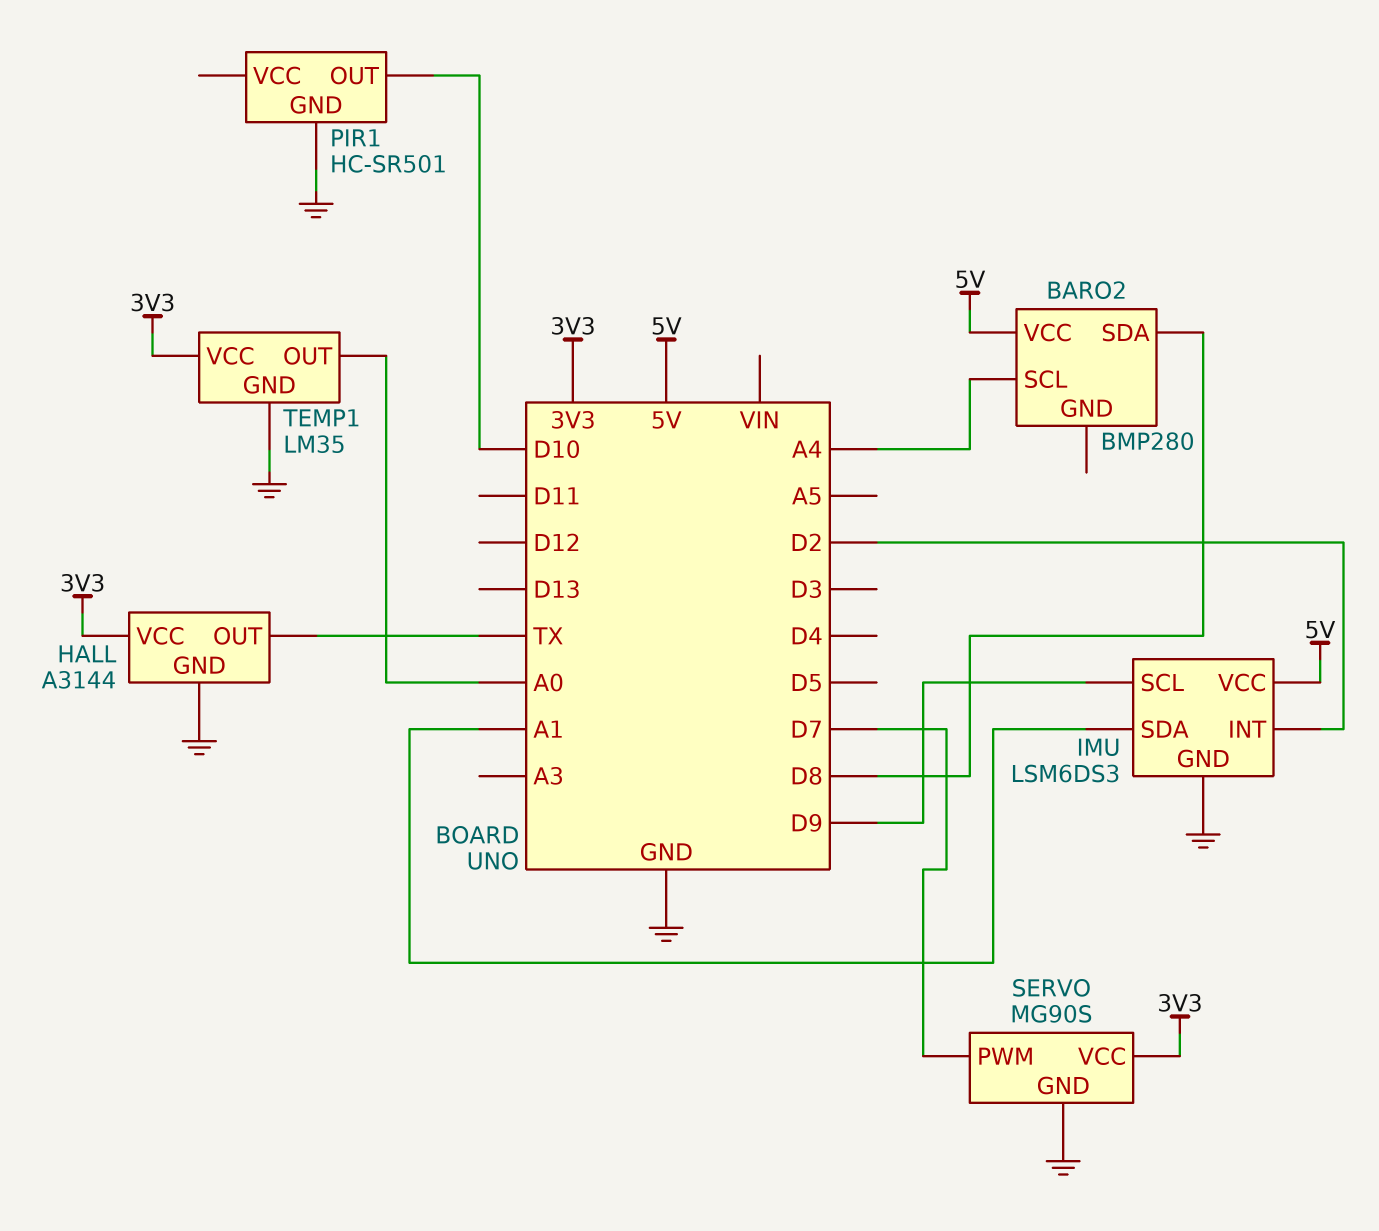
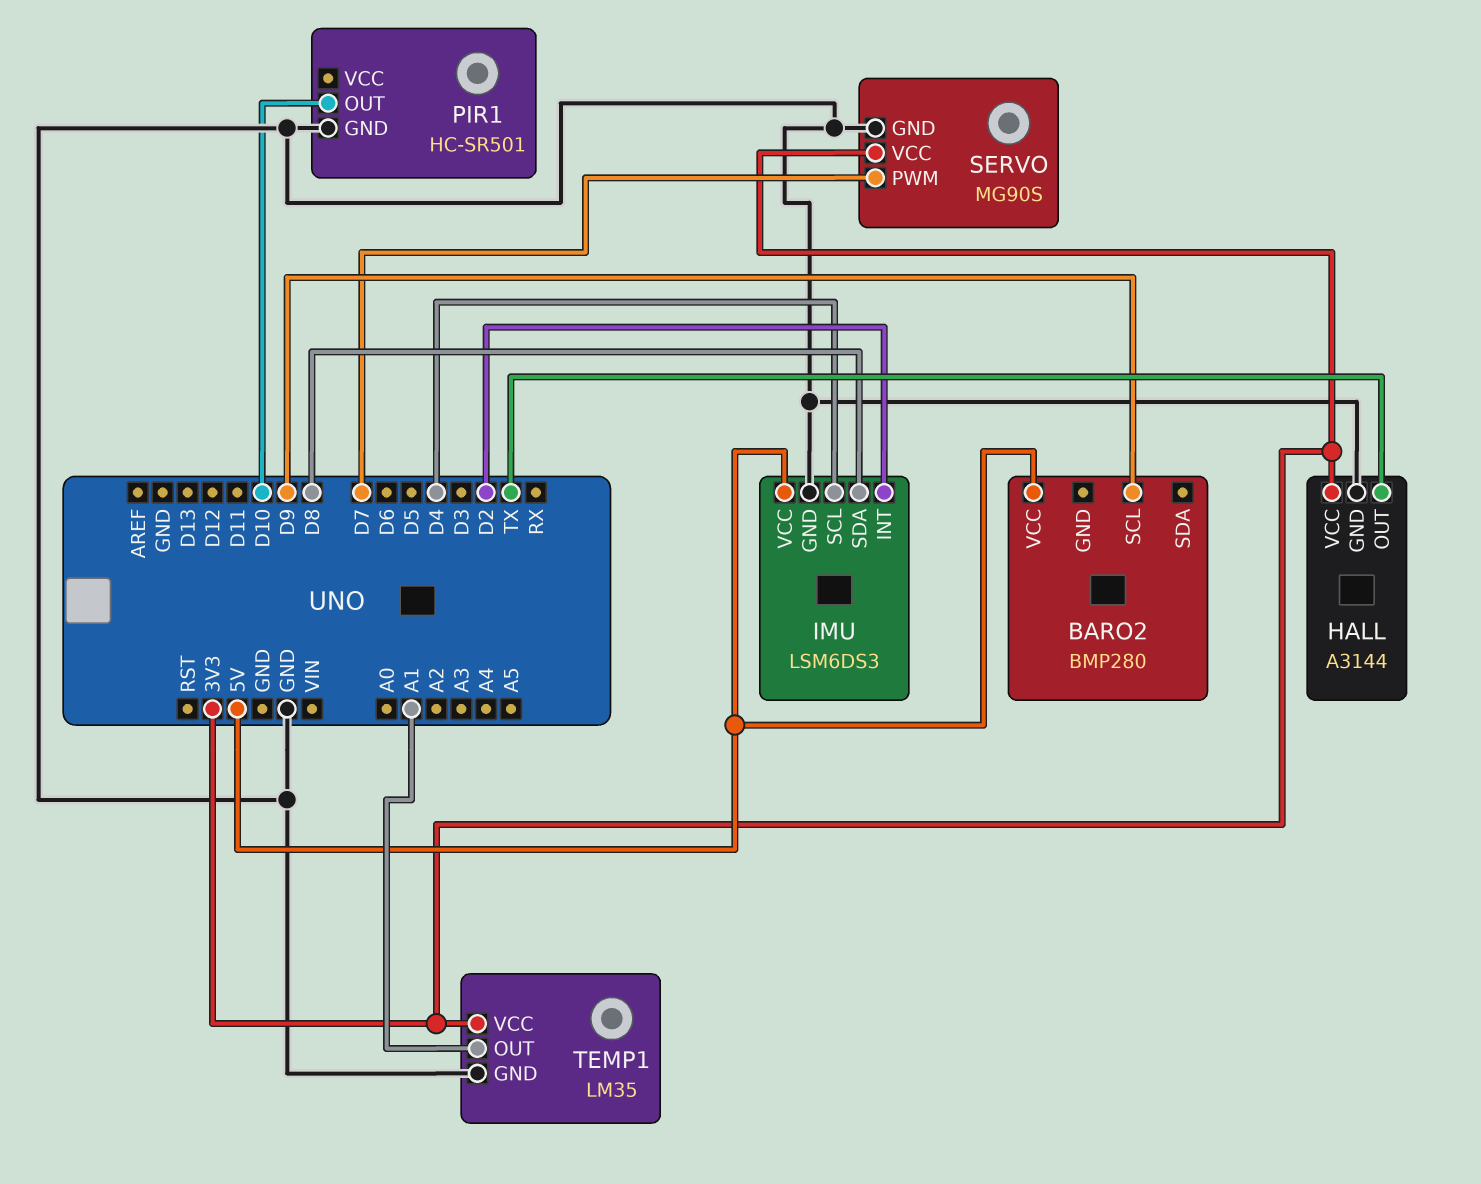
BARO2 pin SCL: A4 -> D9
BARO2 pin SDA: D8 -> none
IMU pin SCL: D9 -> D4
IMU pin SDA: A1 -> D8
TEMP1 pin OUT: A0 -> A1

